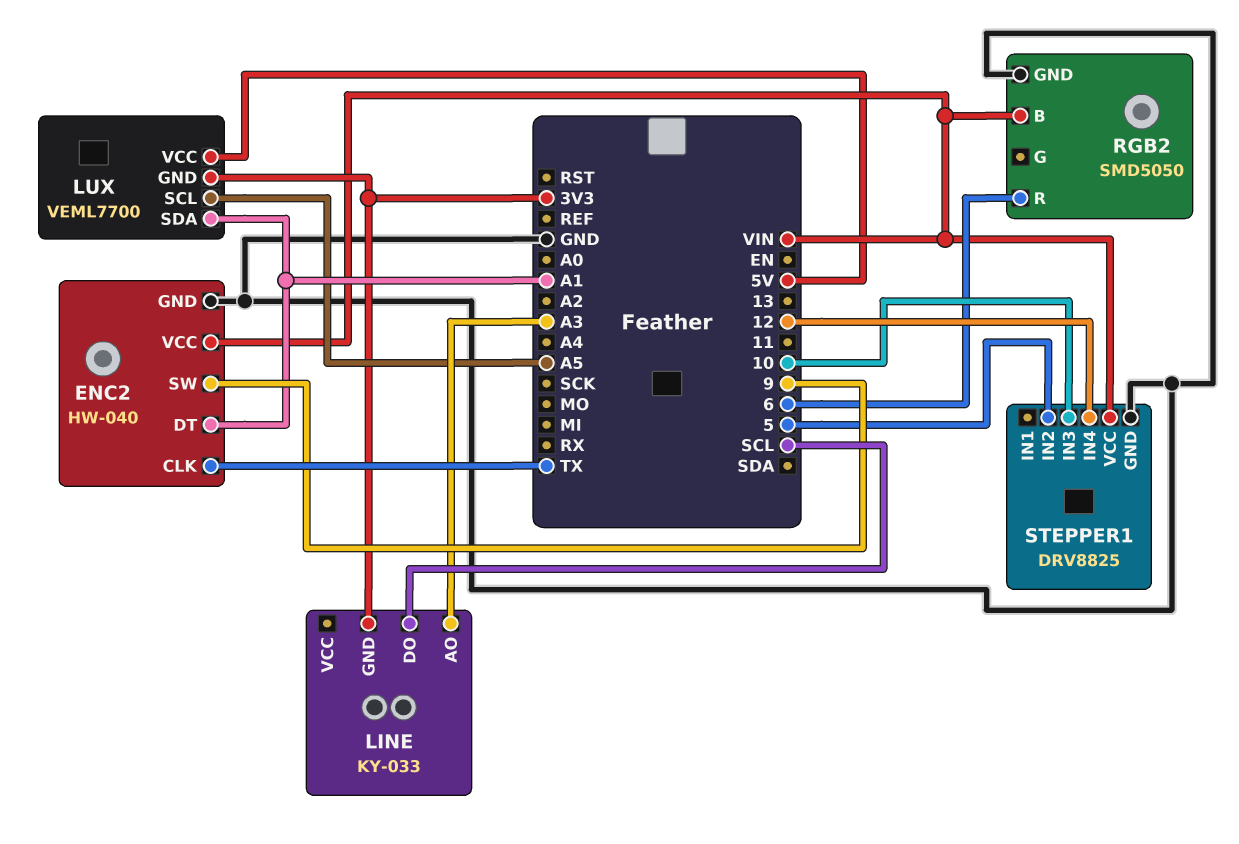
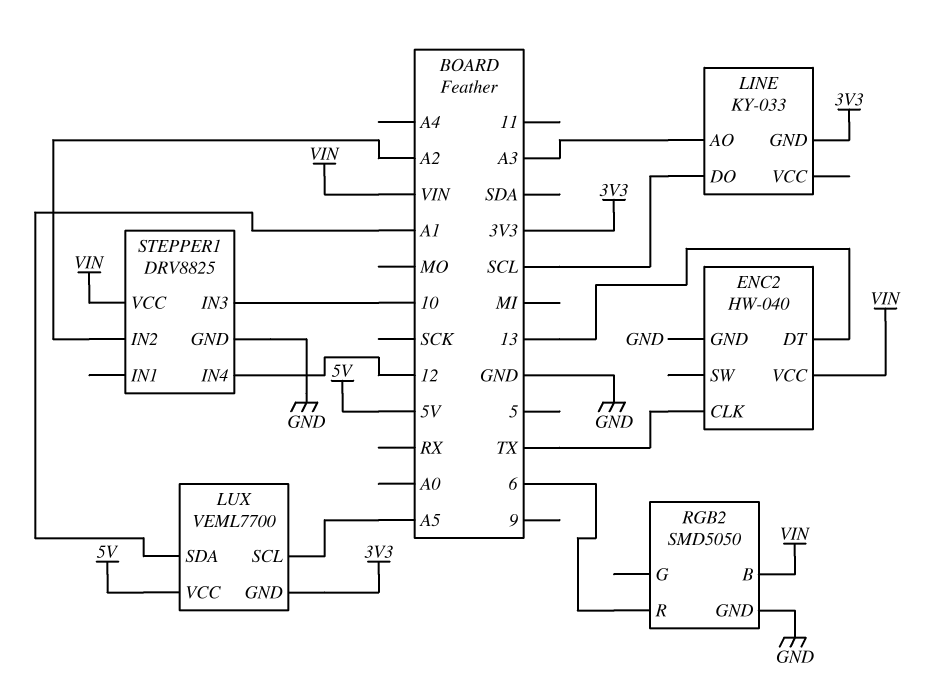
ENC2 pin DT: A1 -> 13
ENC2 pin SW: 9 -> none
STEPPER1 pin IN2: 5 -> A2

